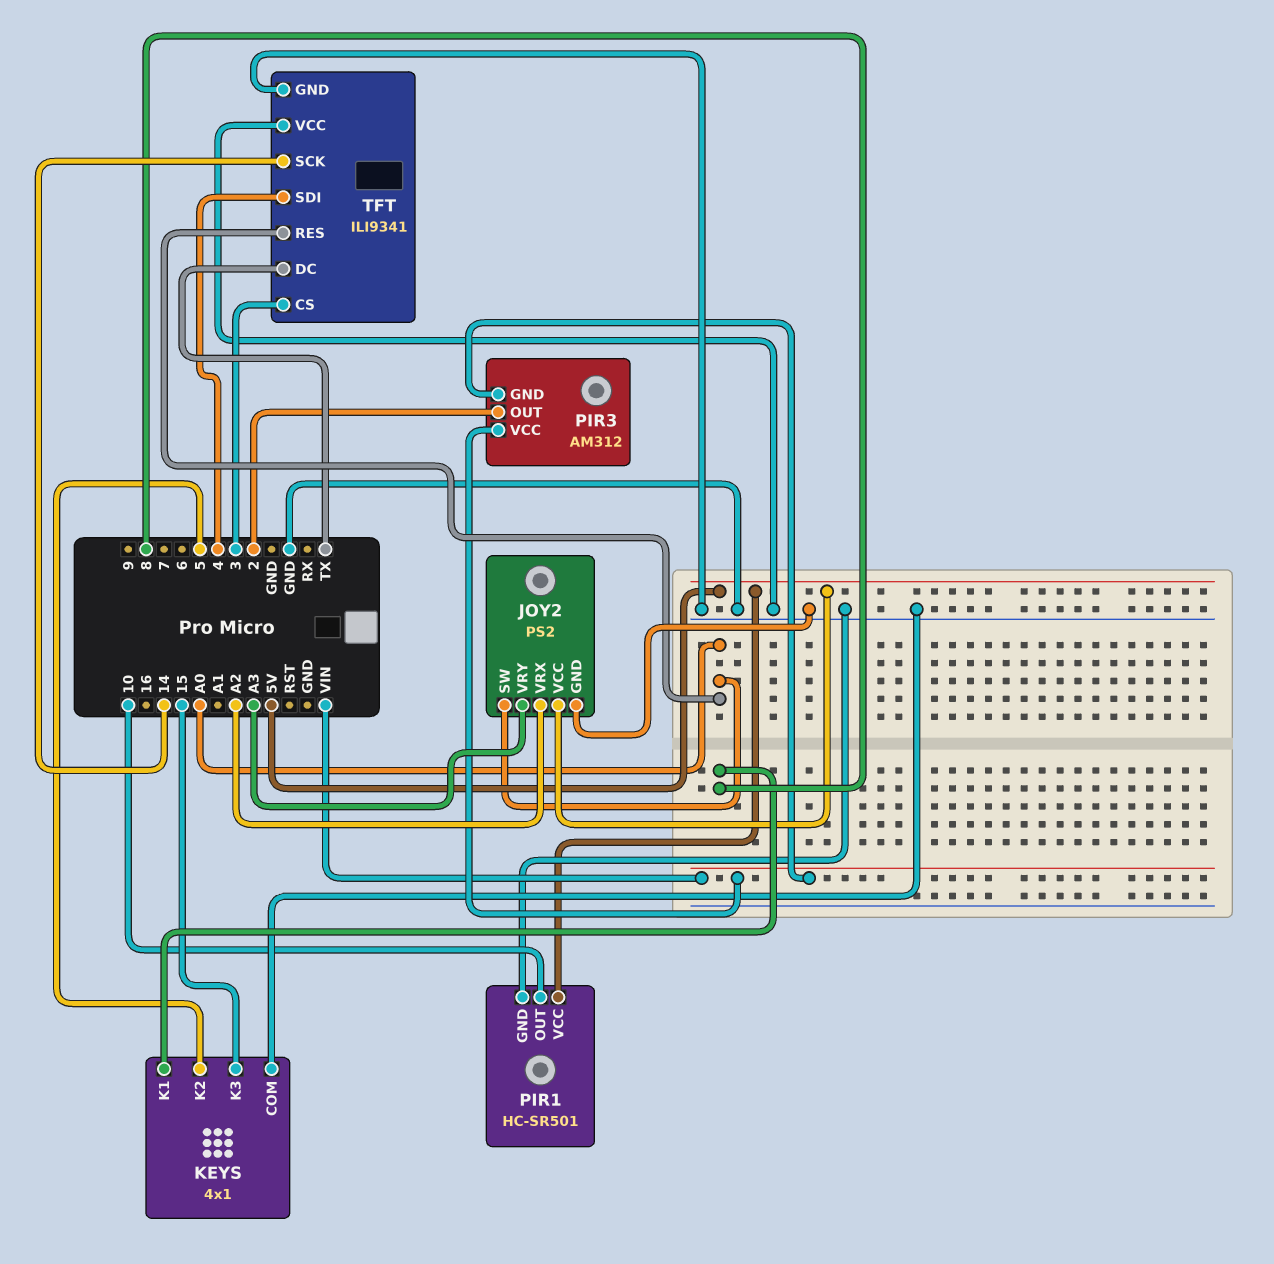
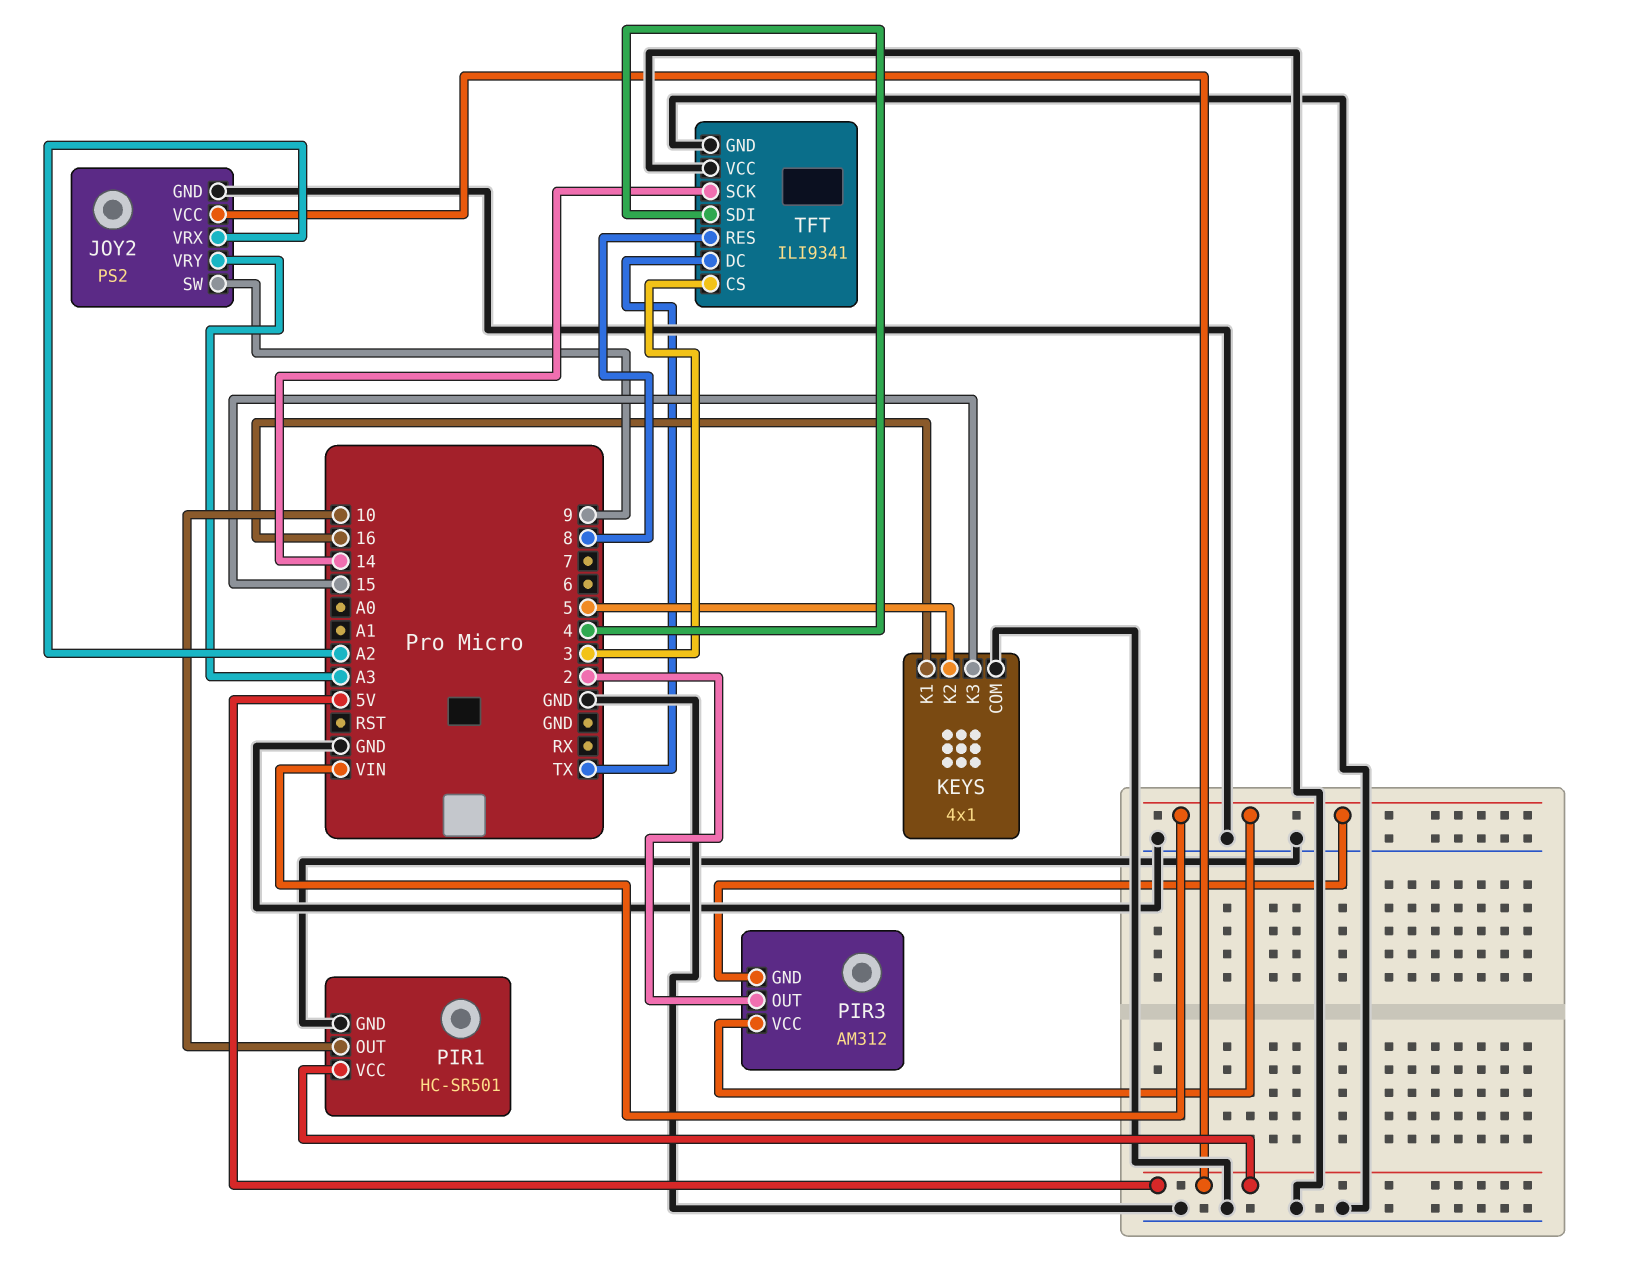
JOY2 pin SW: A0 -> 9
KEYS pin K1: 8 -> 16
TFT pin RES: A0 -> 8

